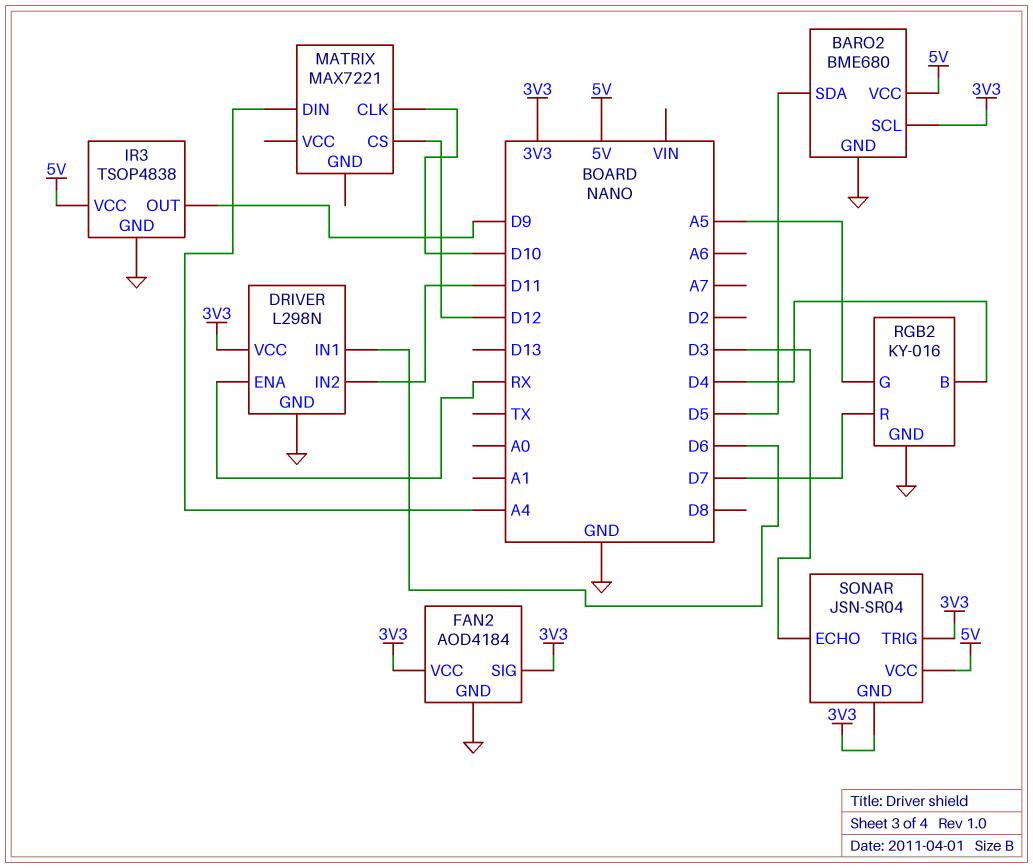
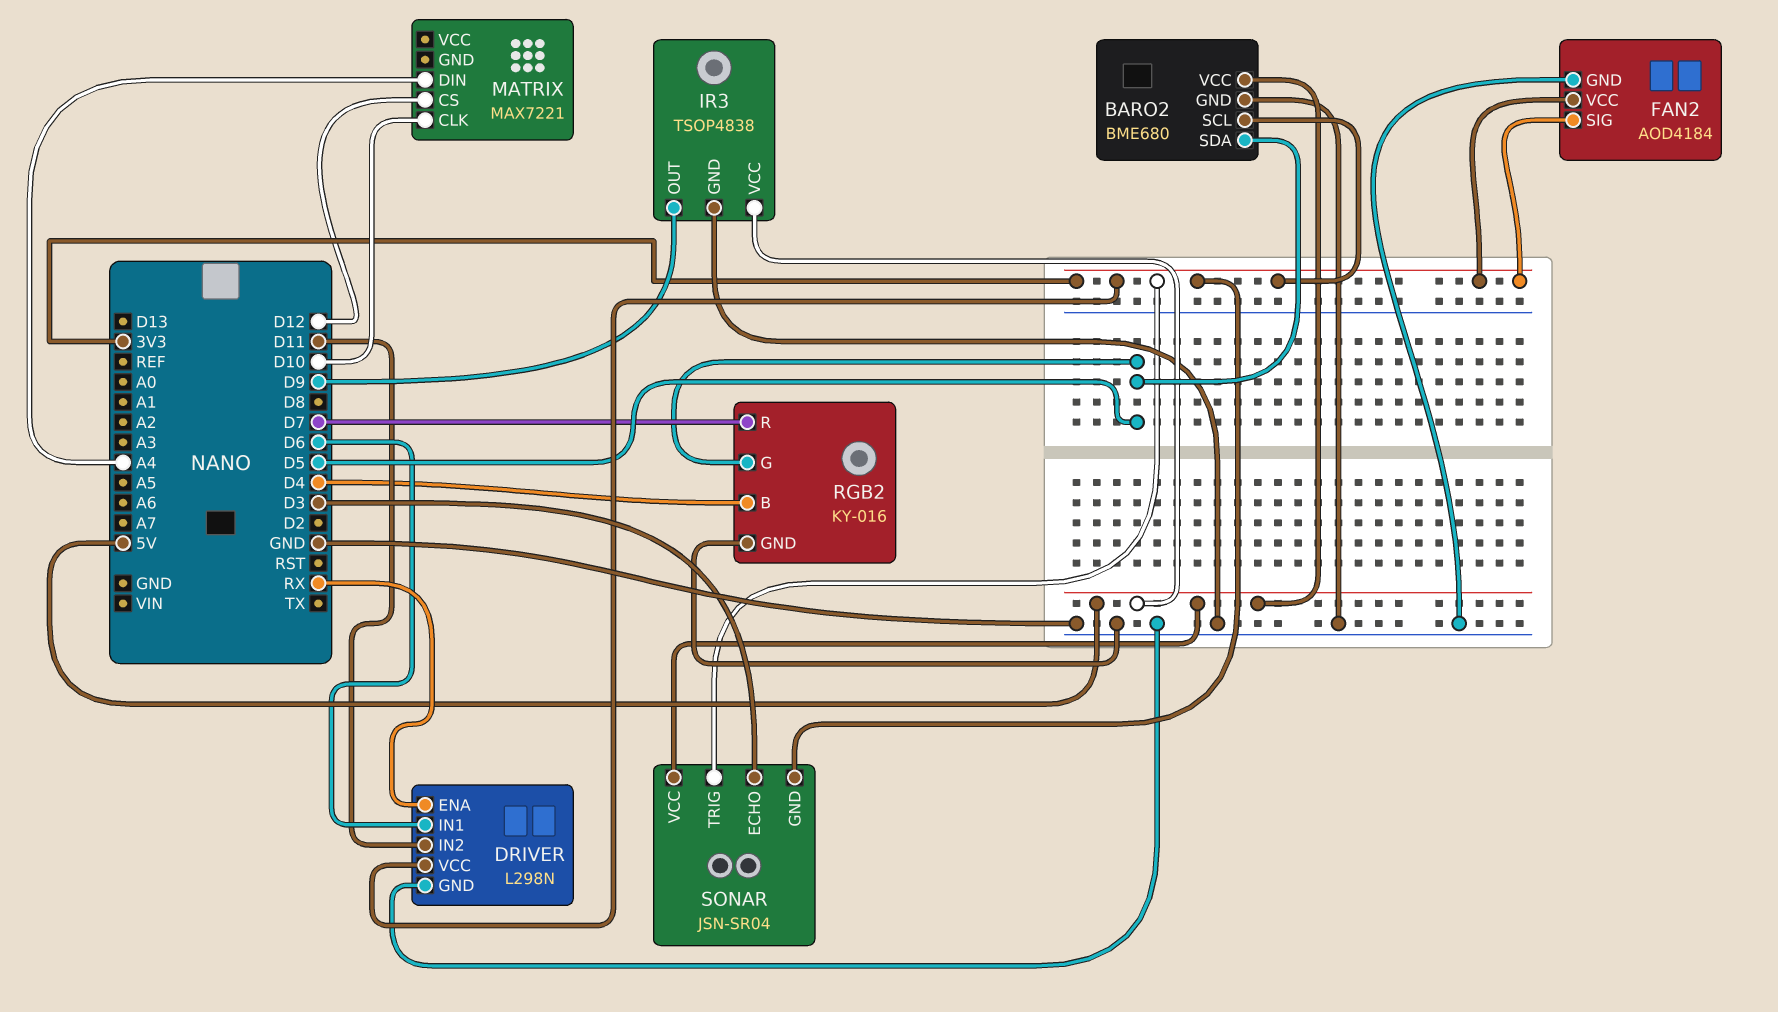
RGB2 pin G: A5 -> D5

